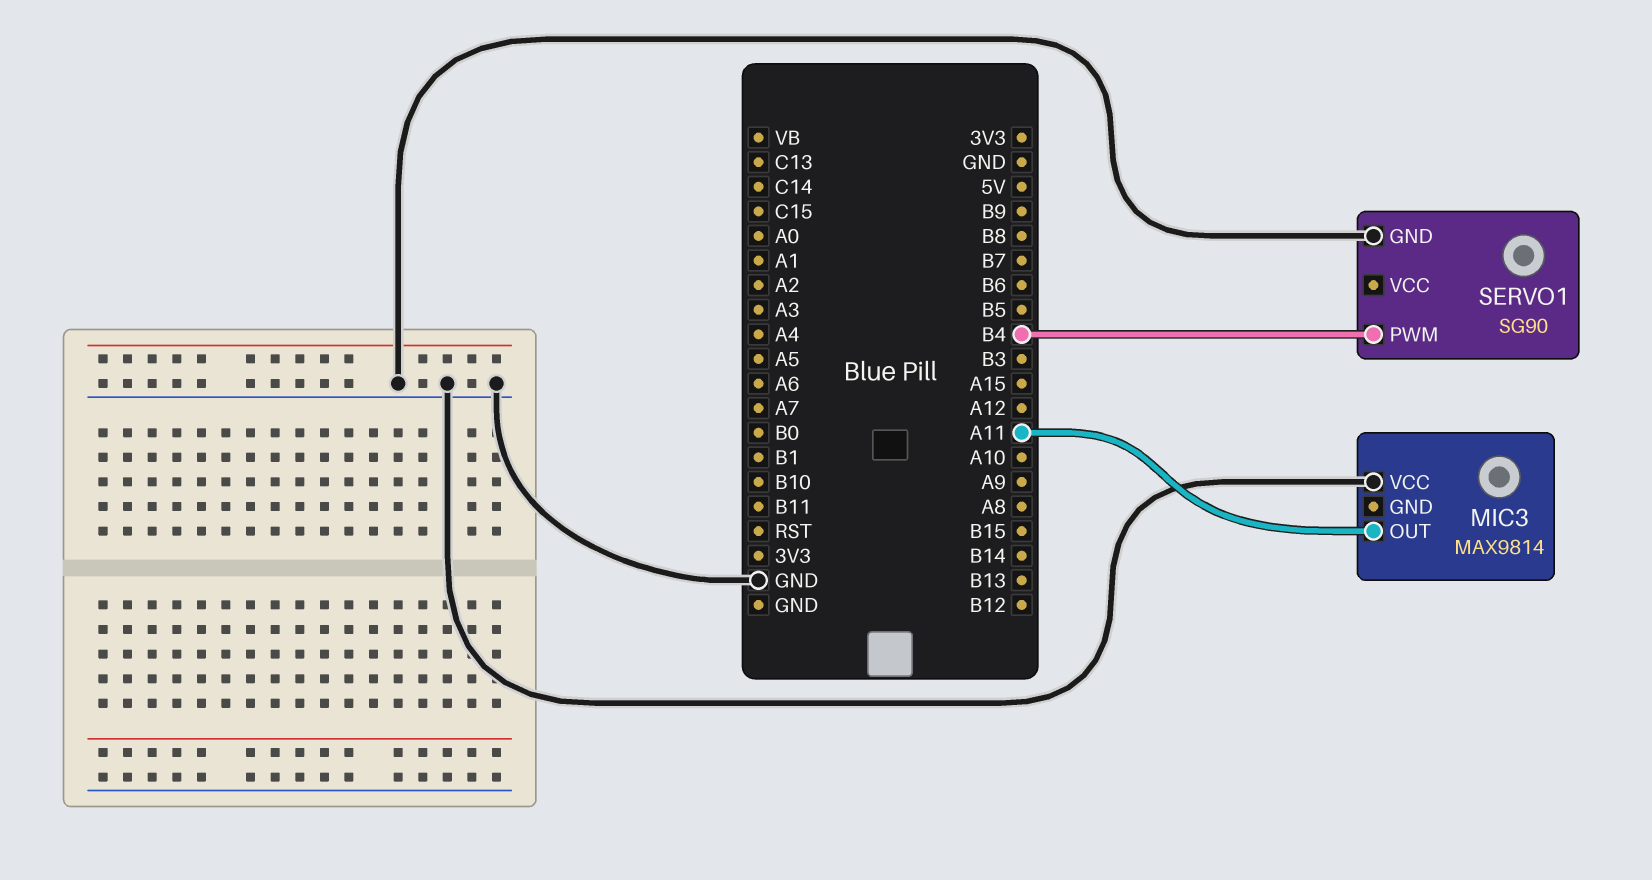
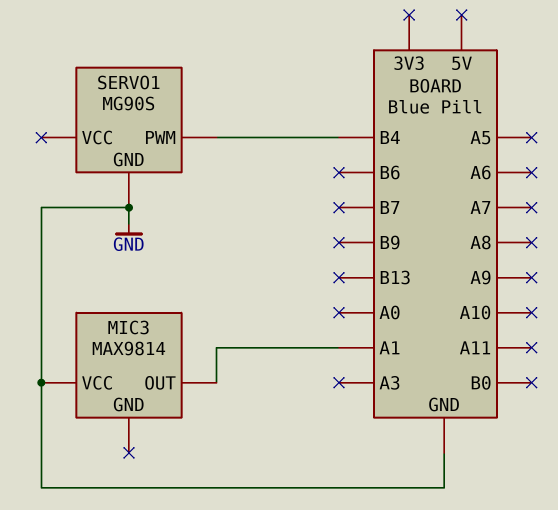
MIC3 pin OUT: A11 -> A1
SERVO1: SG90 -> MG90S

